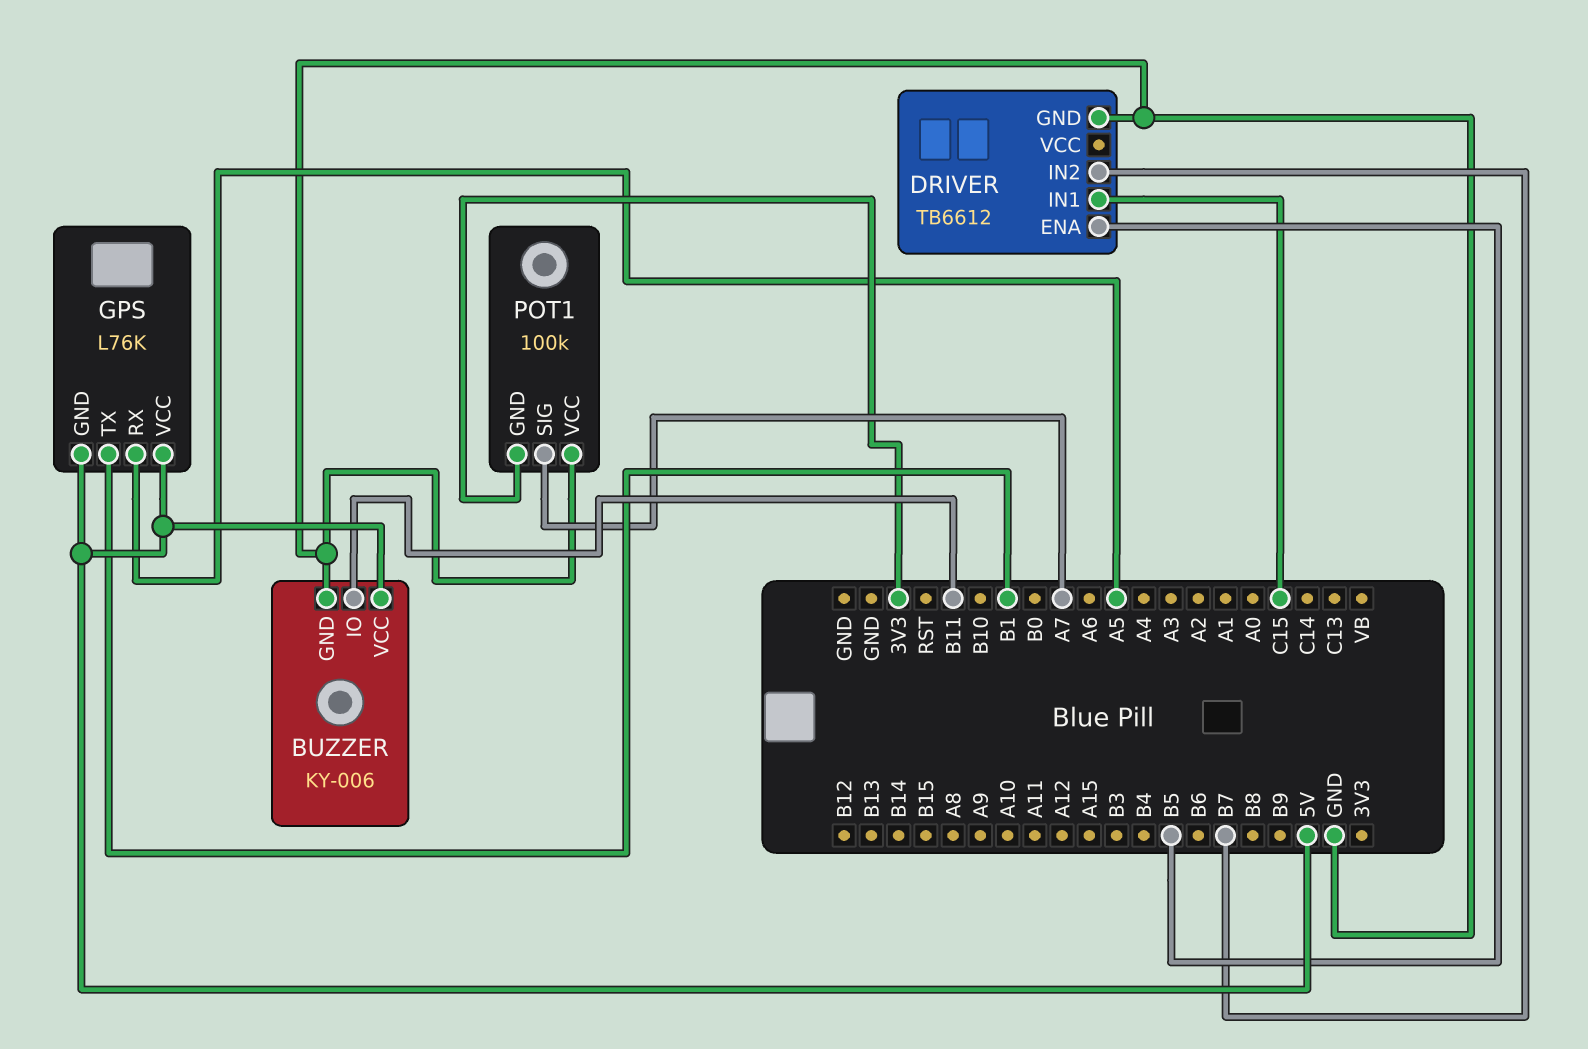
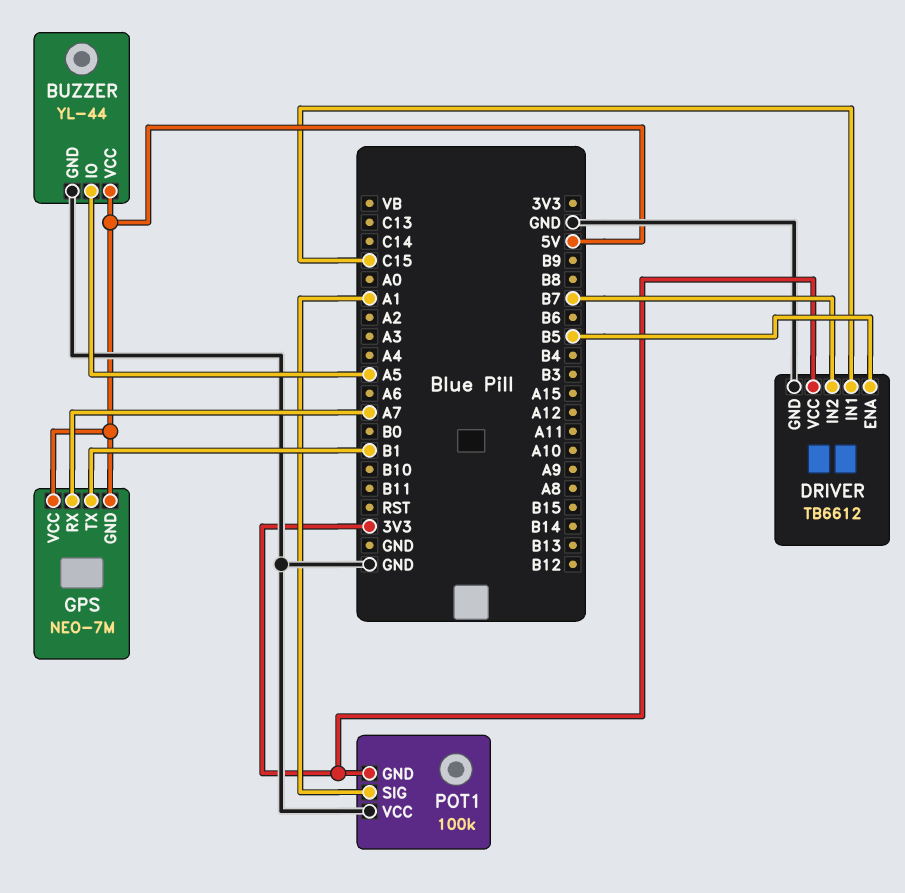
BUZZER: KY-006 -> YL-44
BUZZER pin IO: B11 -> A5
DRIVER pin VCC: none -> 3V3
GPS: L76K -> NEO-7M
GPS pin RX: A5 -> A7
POT1 pin SIG: A7 -> A1

